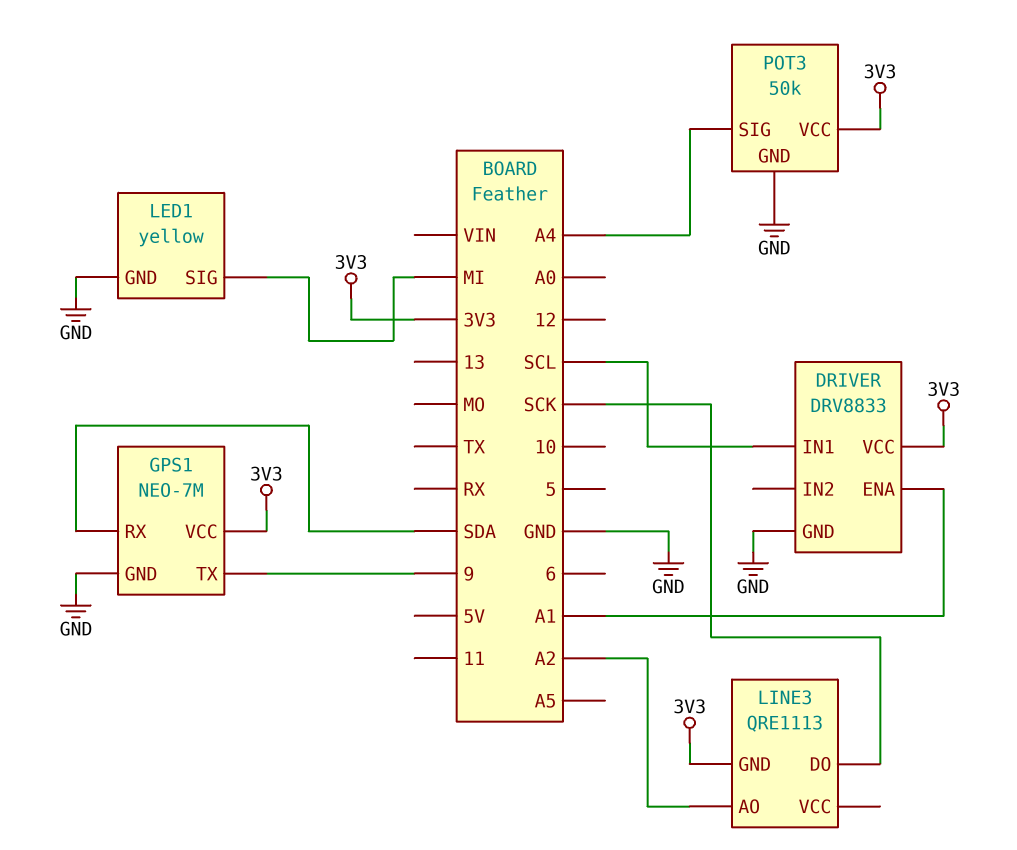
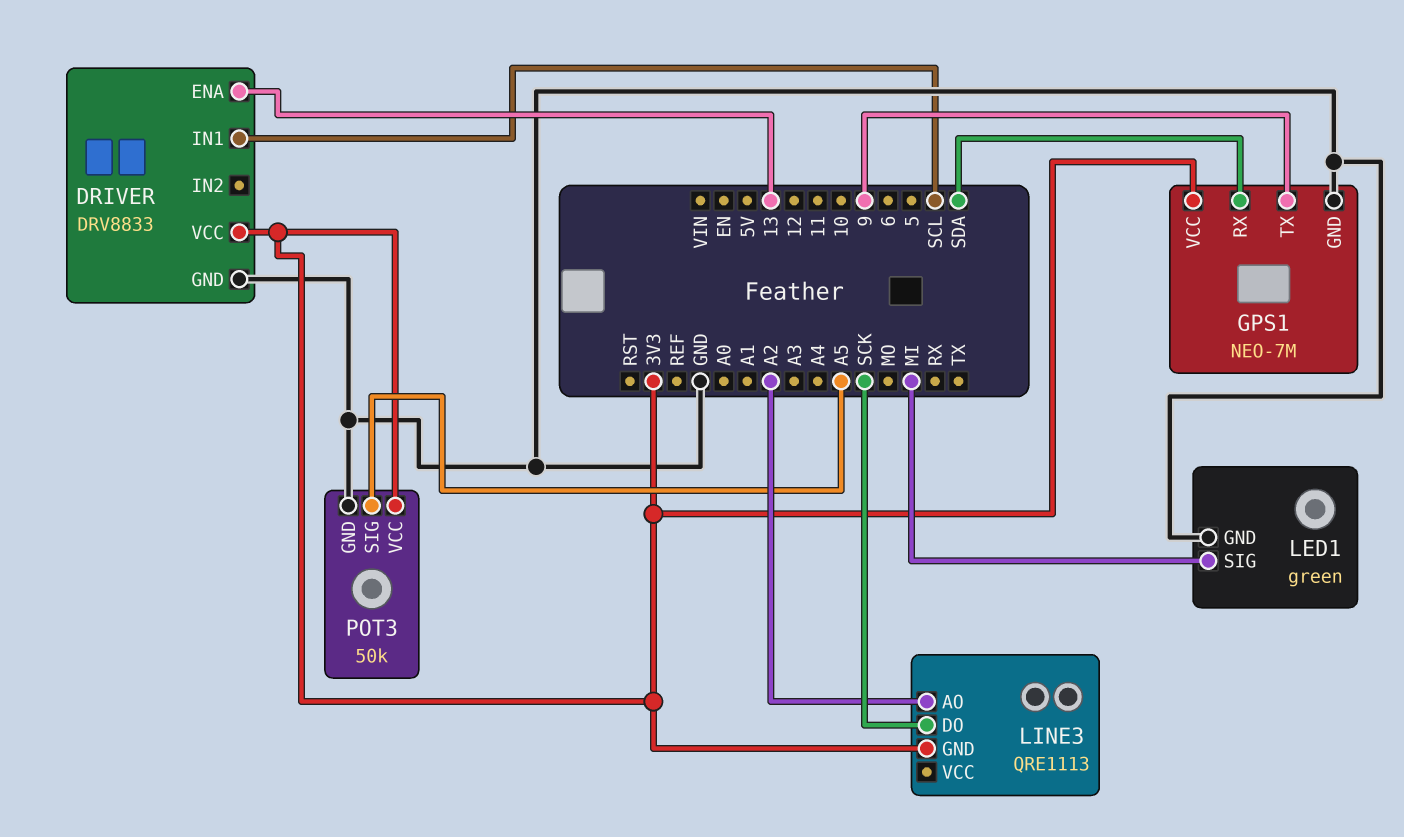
DRIVER pin ENA: A1 -> 13
LED1: yellow -> green
POT3 pin SIG: A4 -> A5

